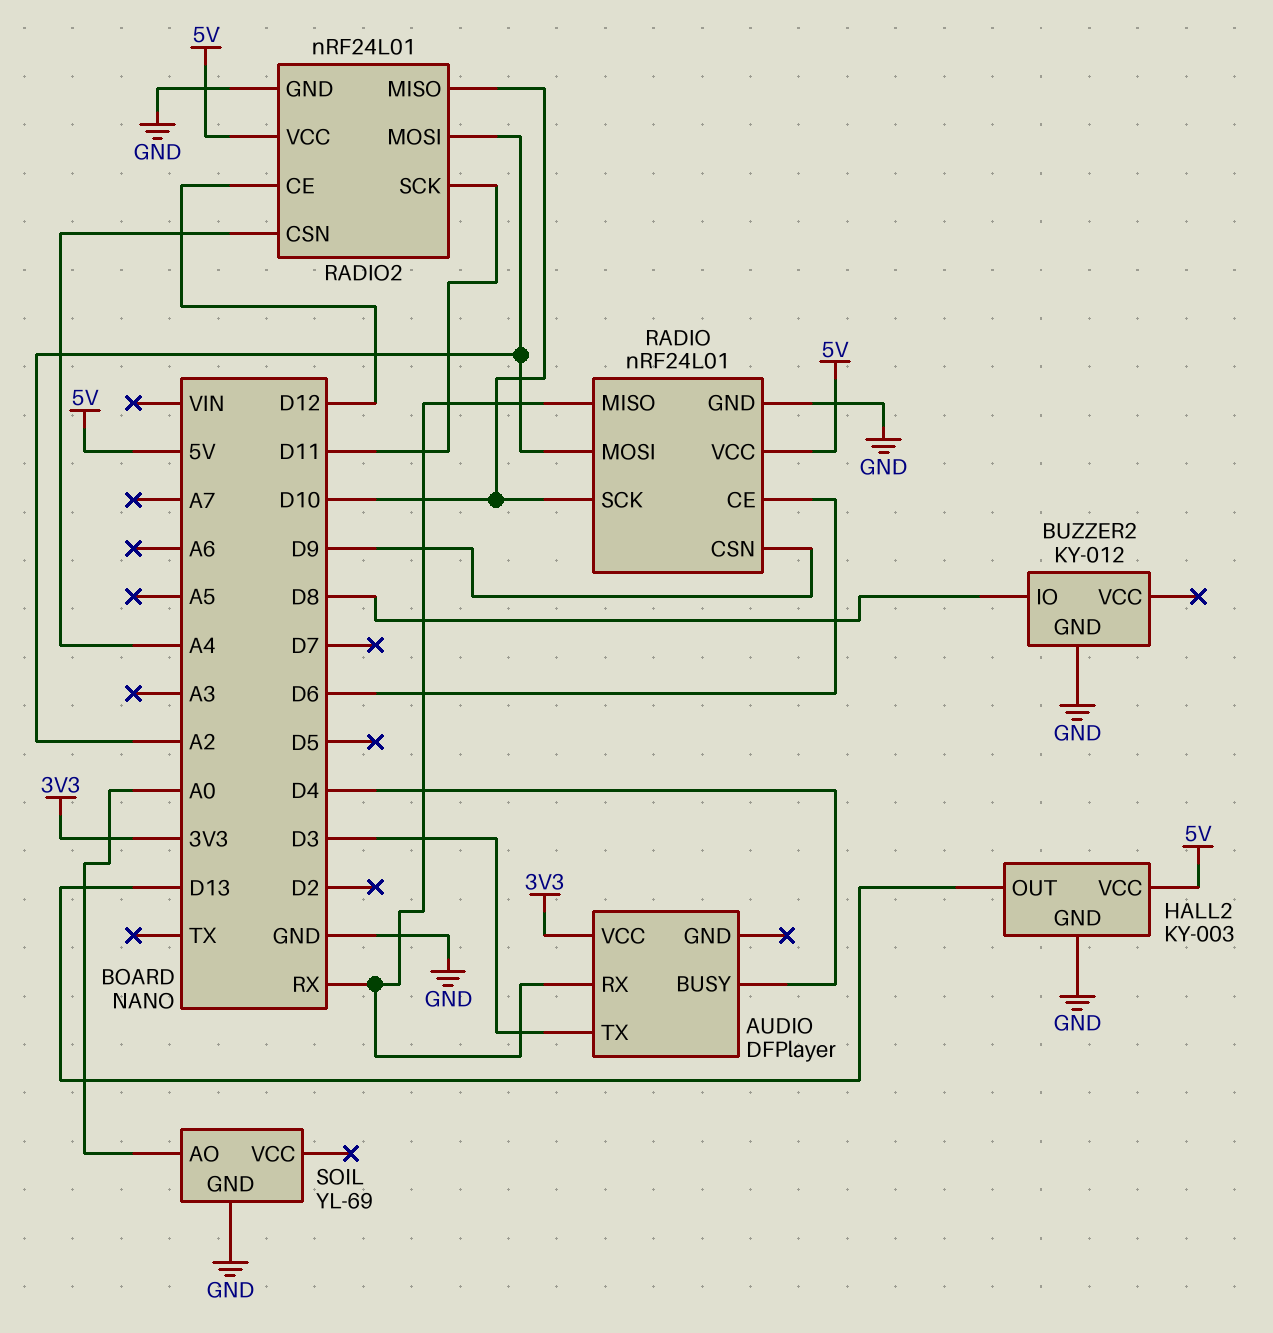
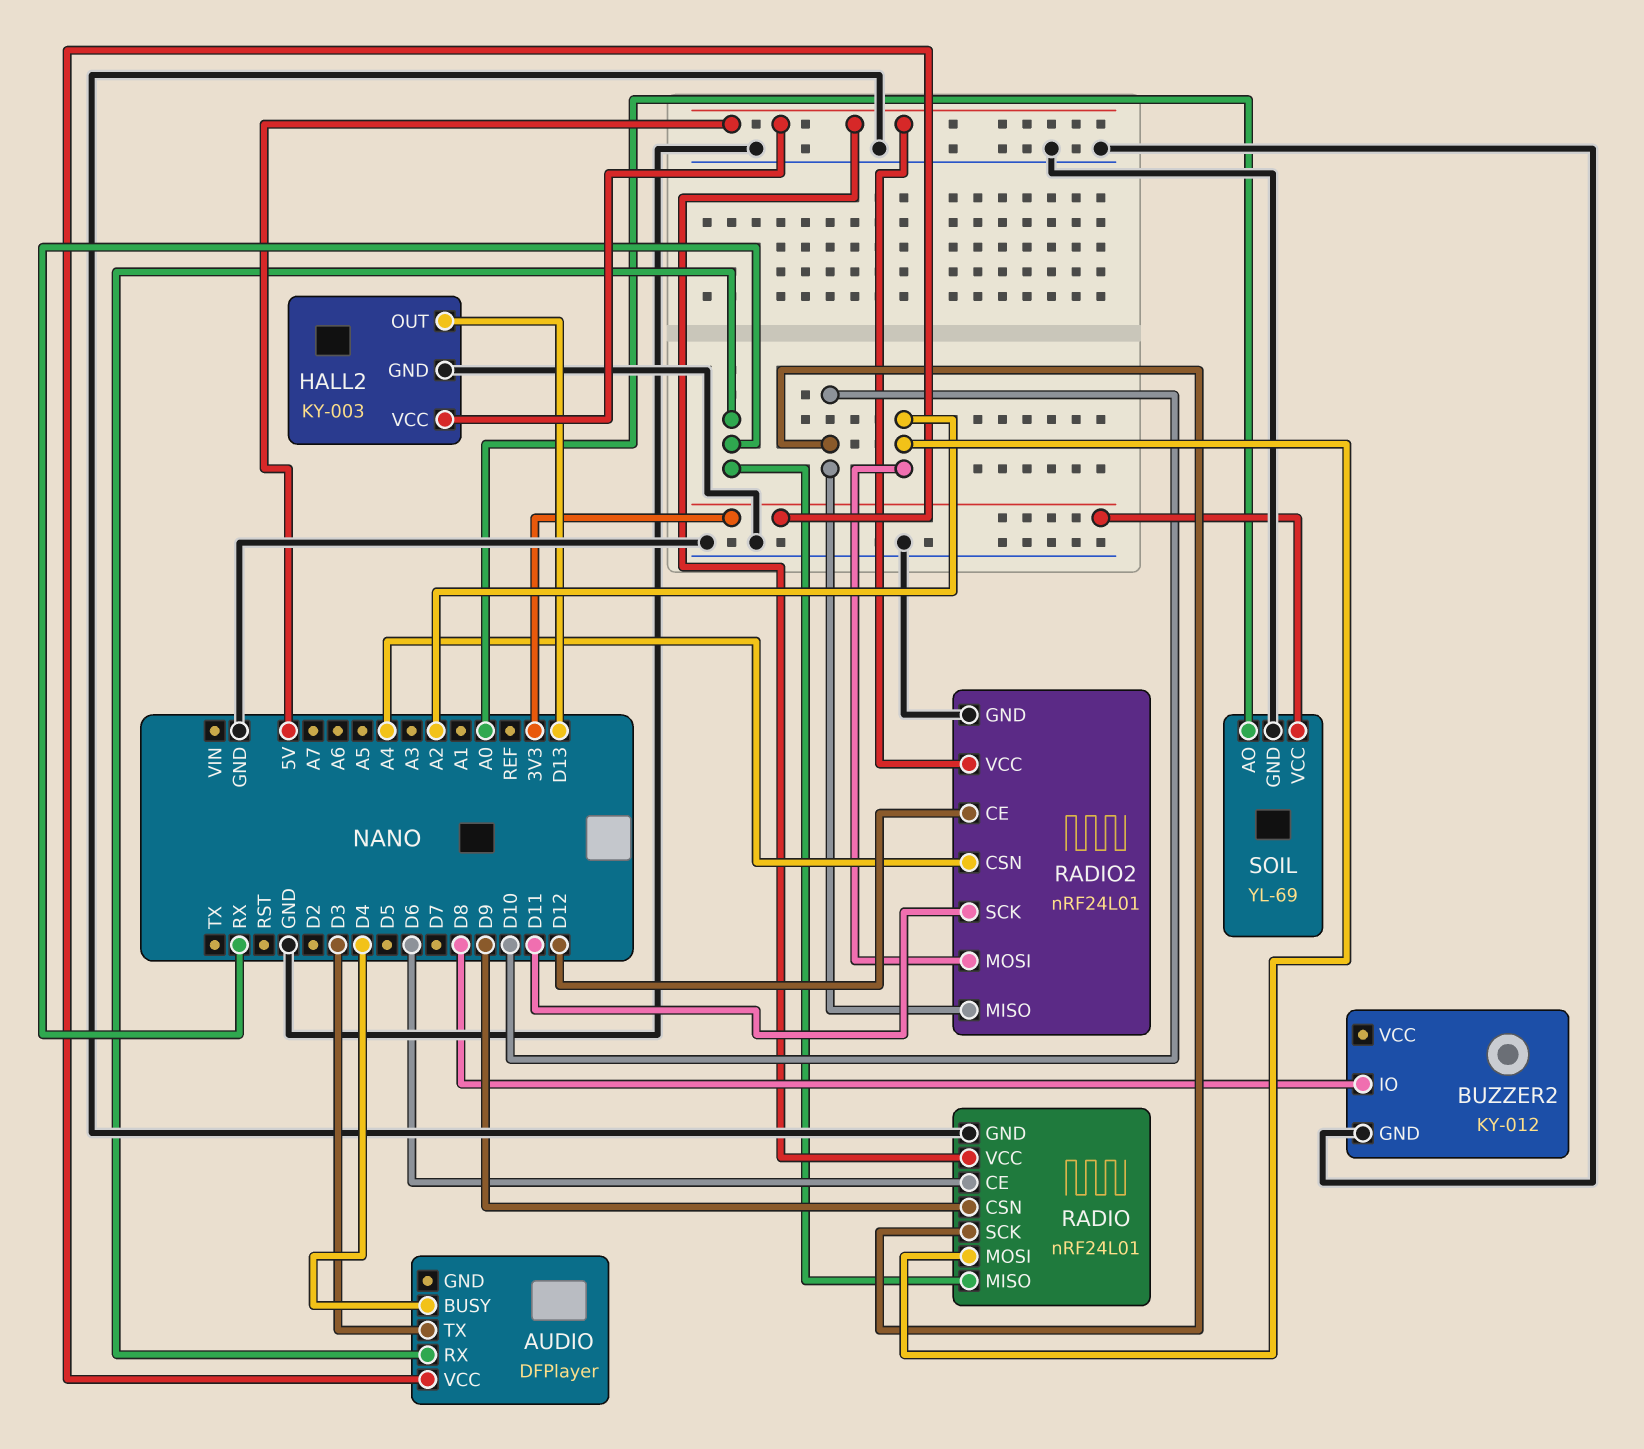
SOIL pin VCC: none -> 3V3

